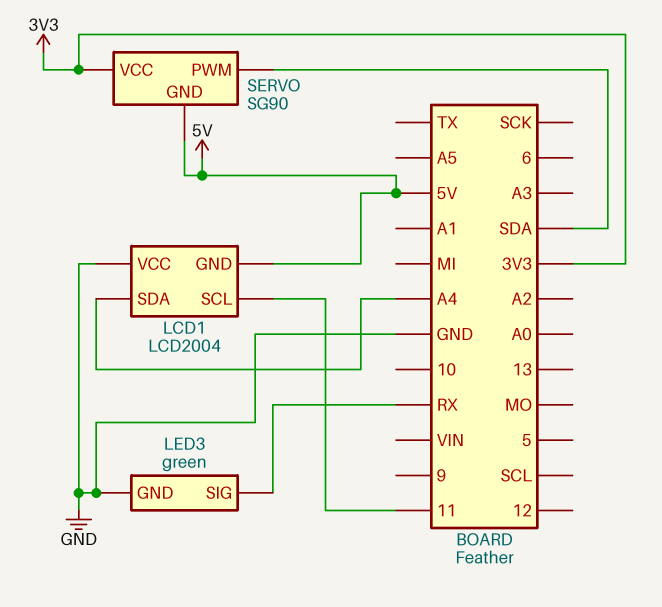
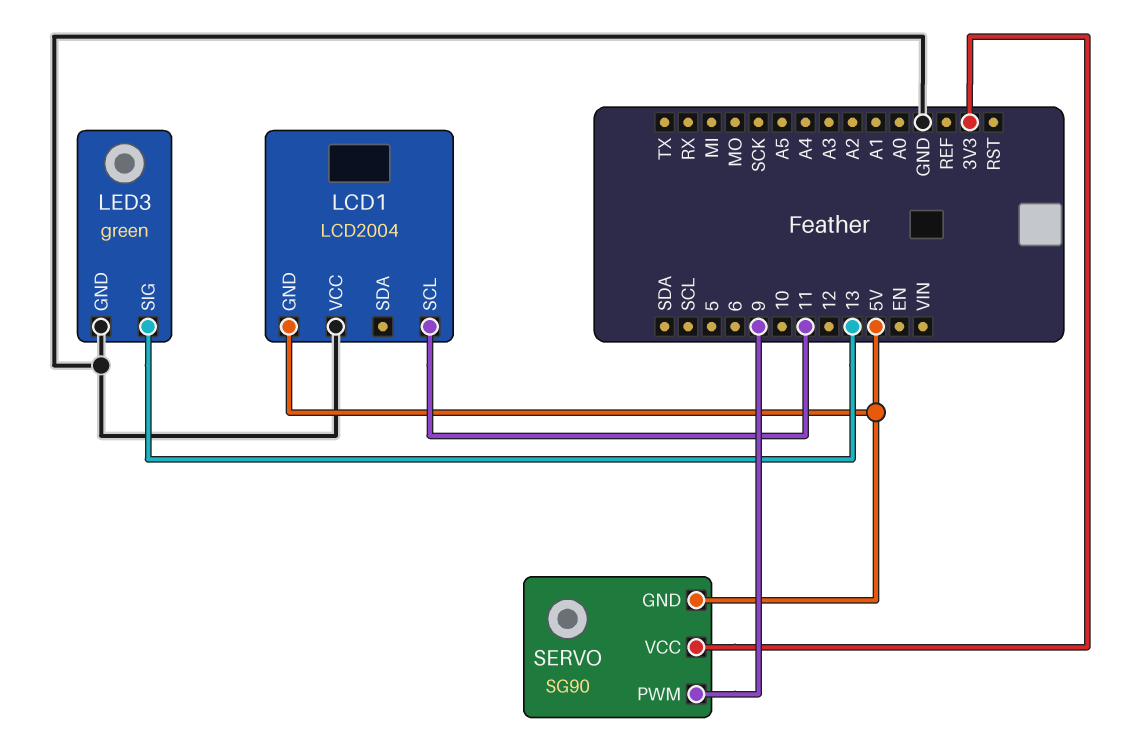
LCD1 pin SDA: A4 -> none
LED3 pin SIG: RX -> 13
SERVO pin PWM: SDA -> 9

